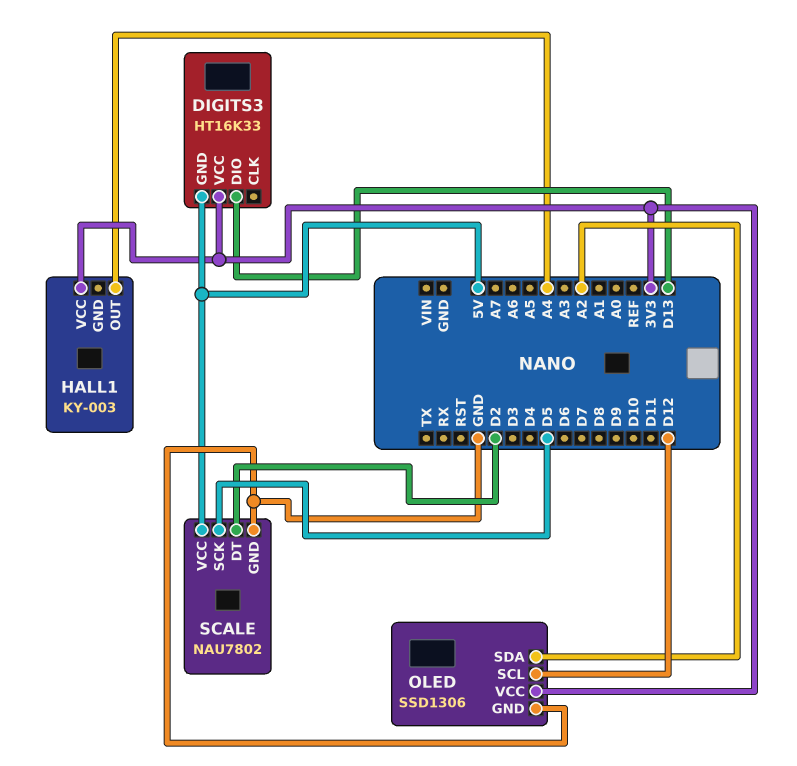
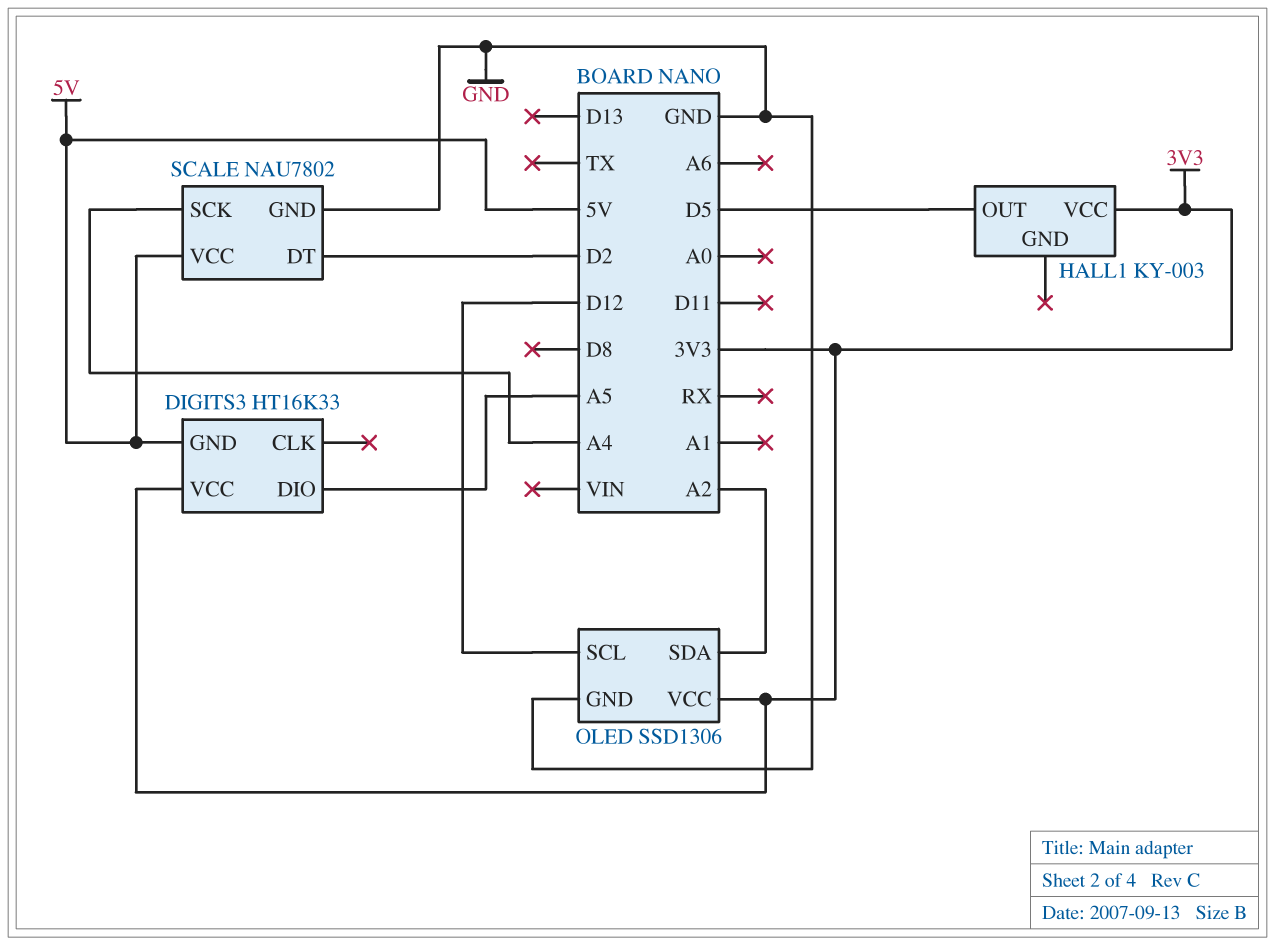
DIGITS3 pin DIO: D13 -> A5
HALL1 pin OUT: A4 -> D5
SCALE pin SCK: D5 -> A4

